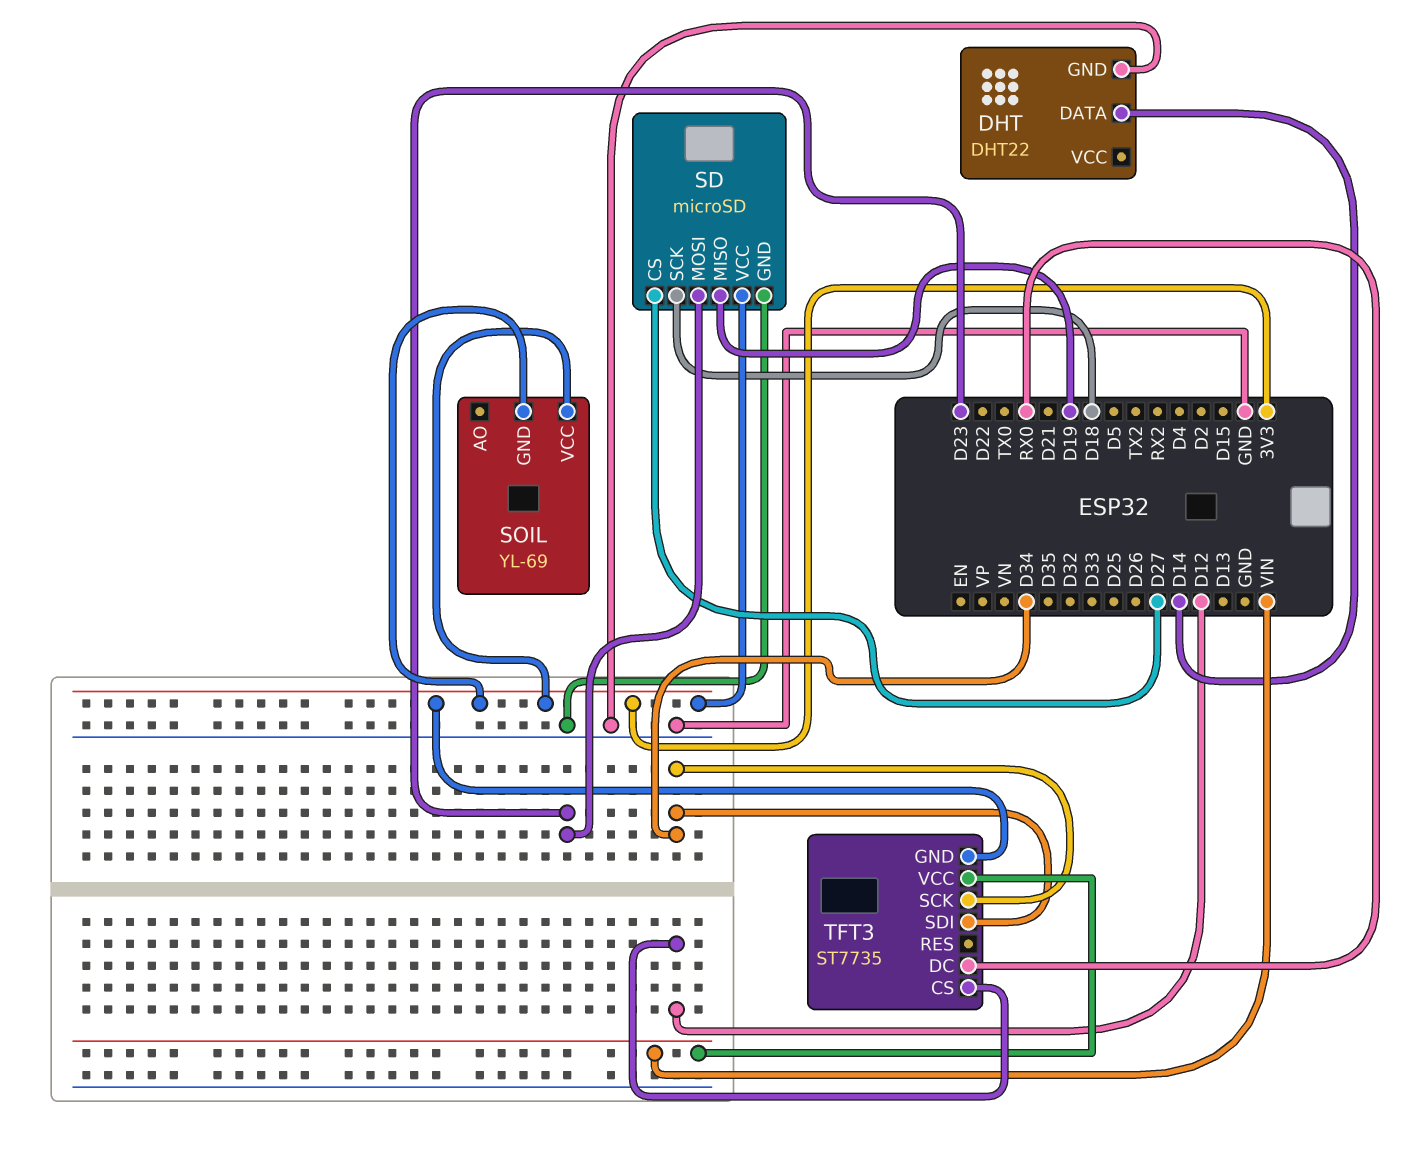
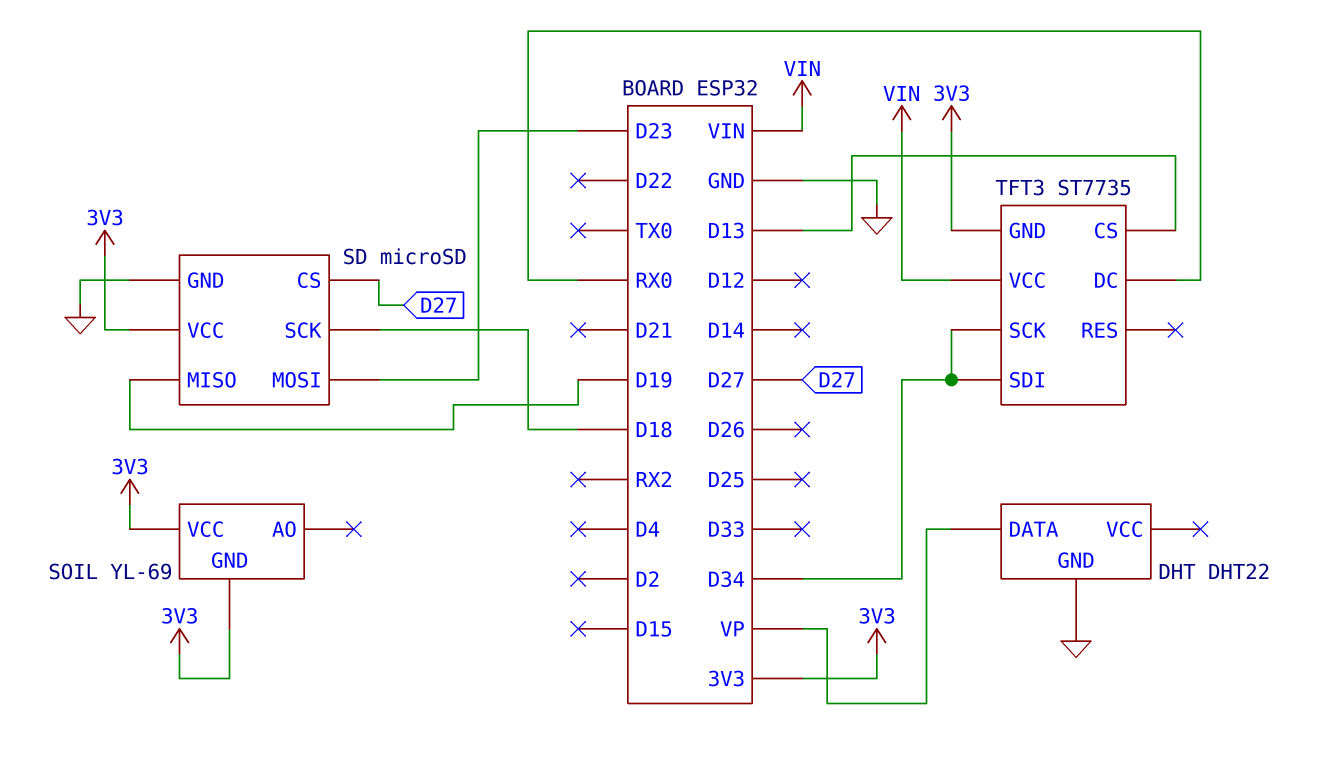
DHT pin DATA: D14 -> VP
TFT3 pin CS: D12 -> D13

